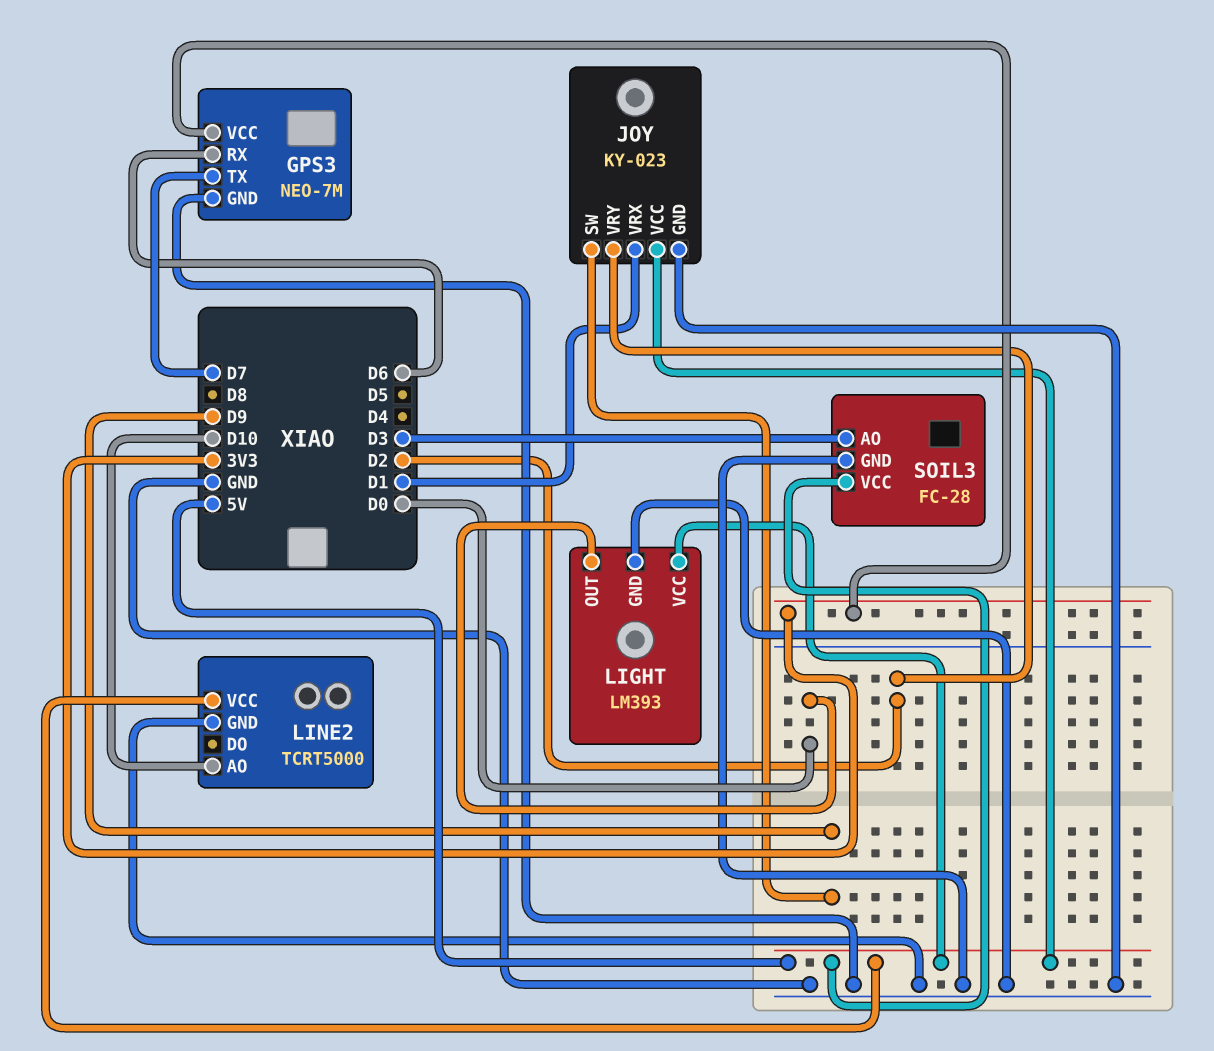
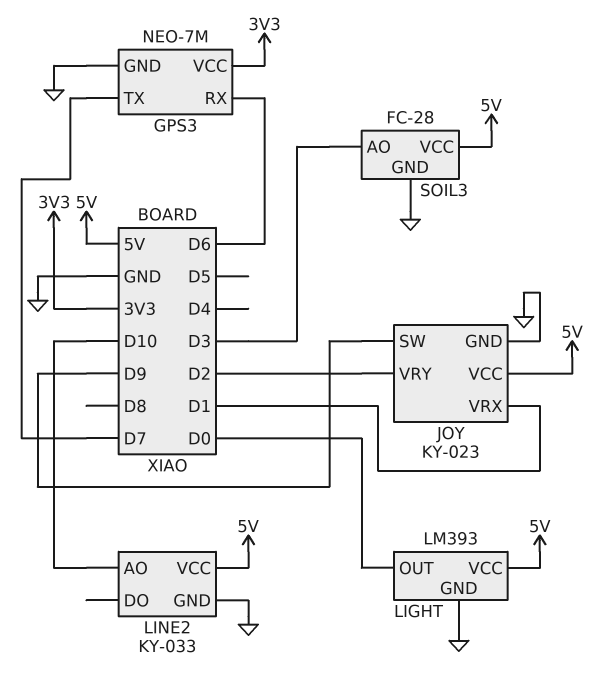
LINE2: TCRT5000 -> KY-033

